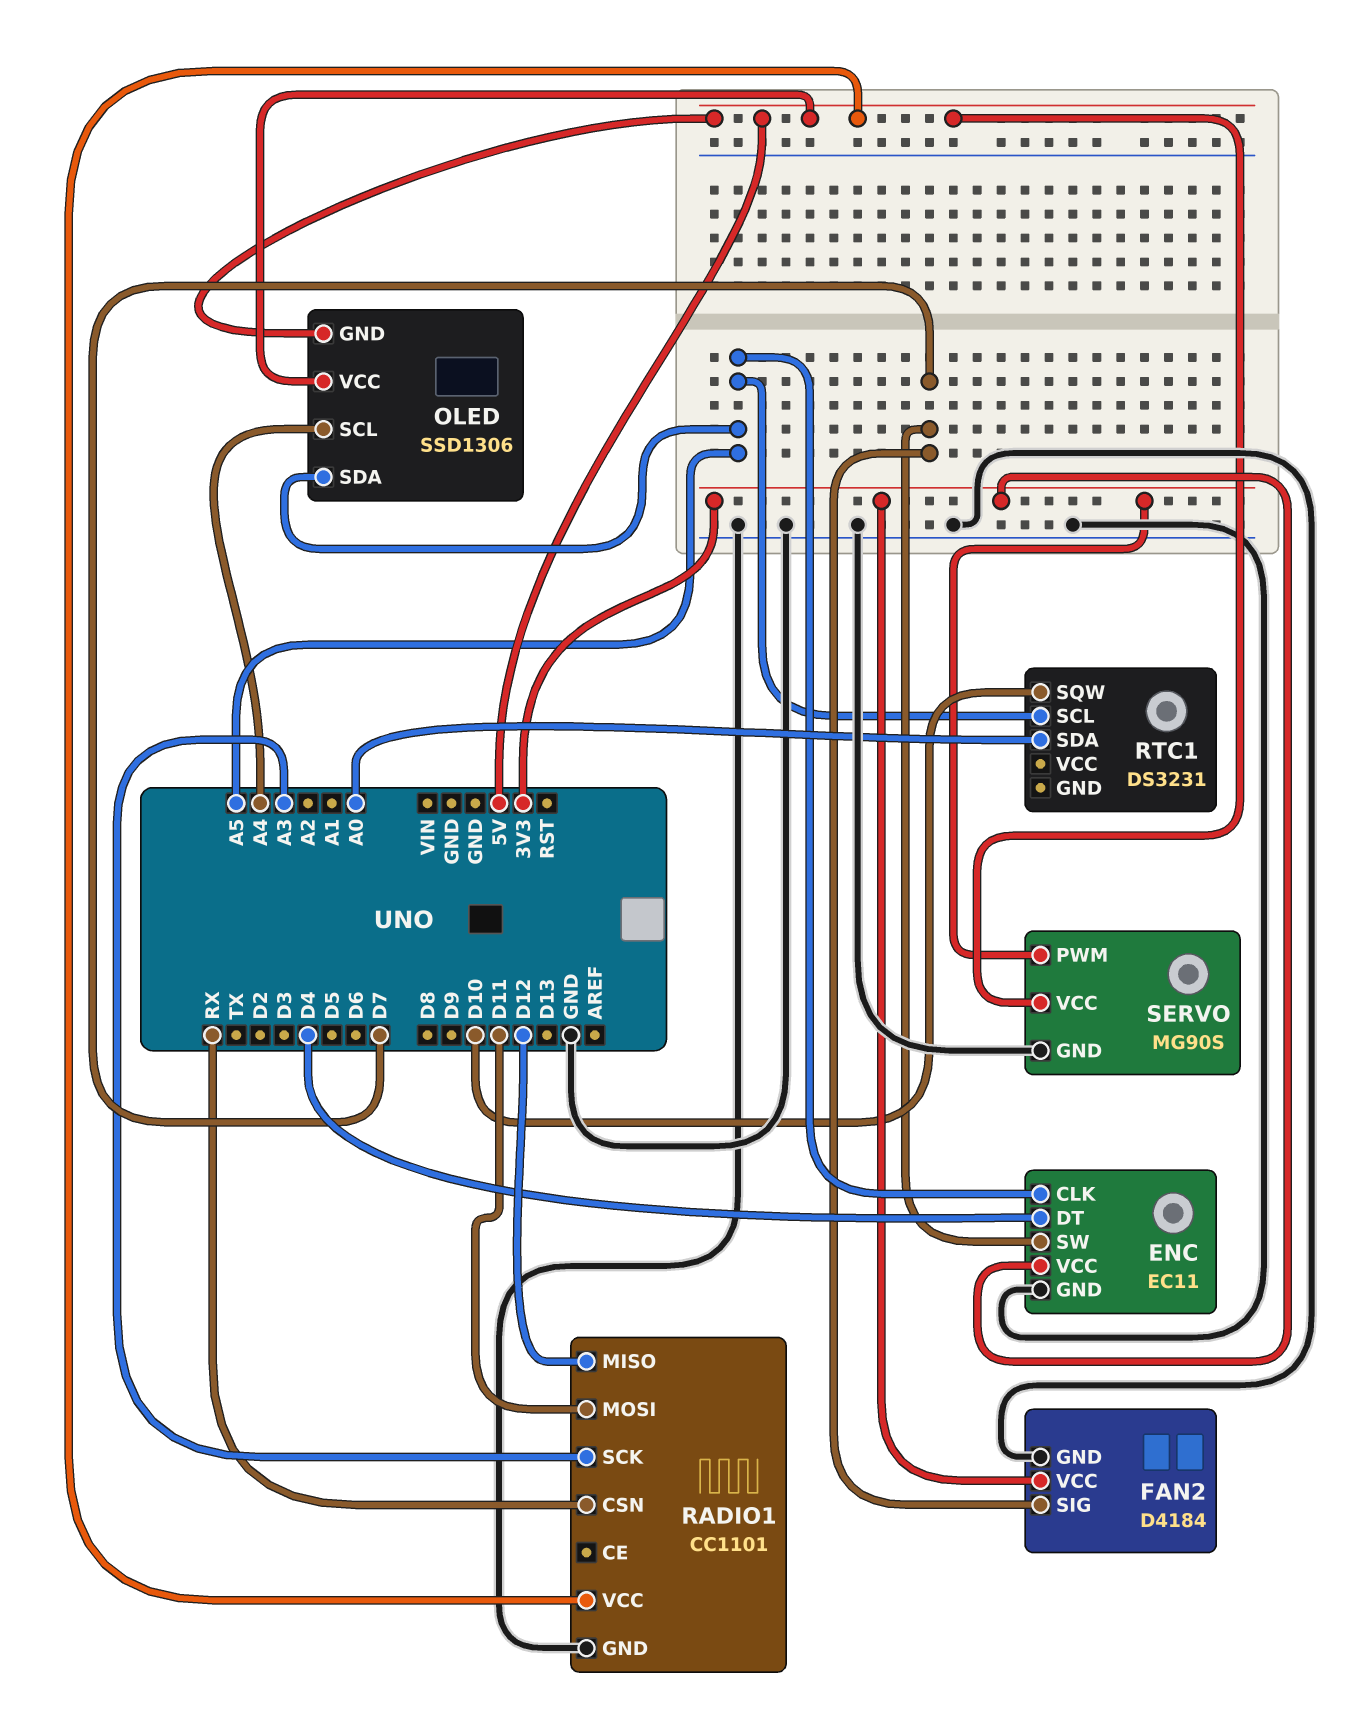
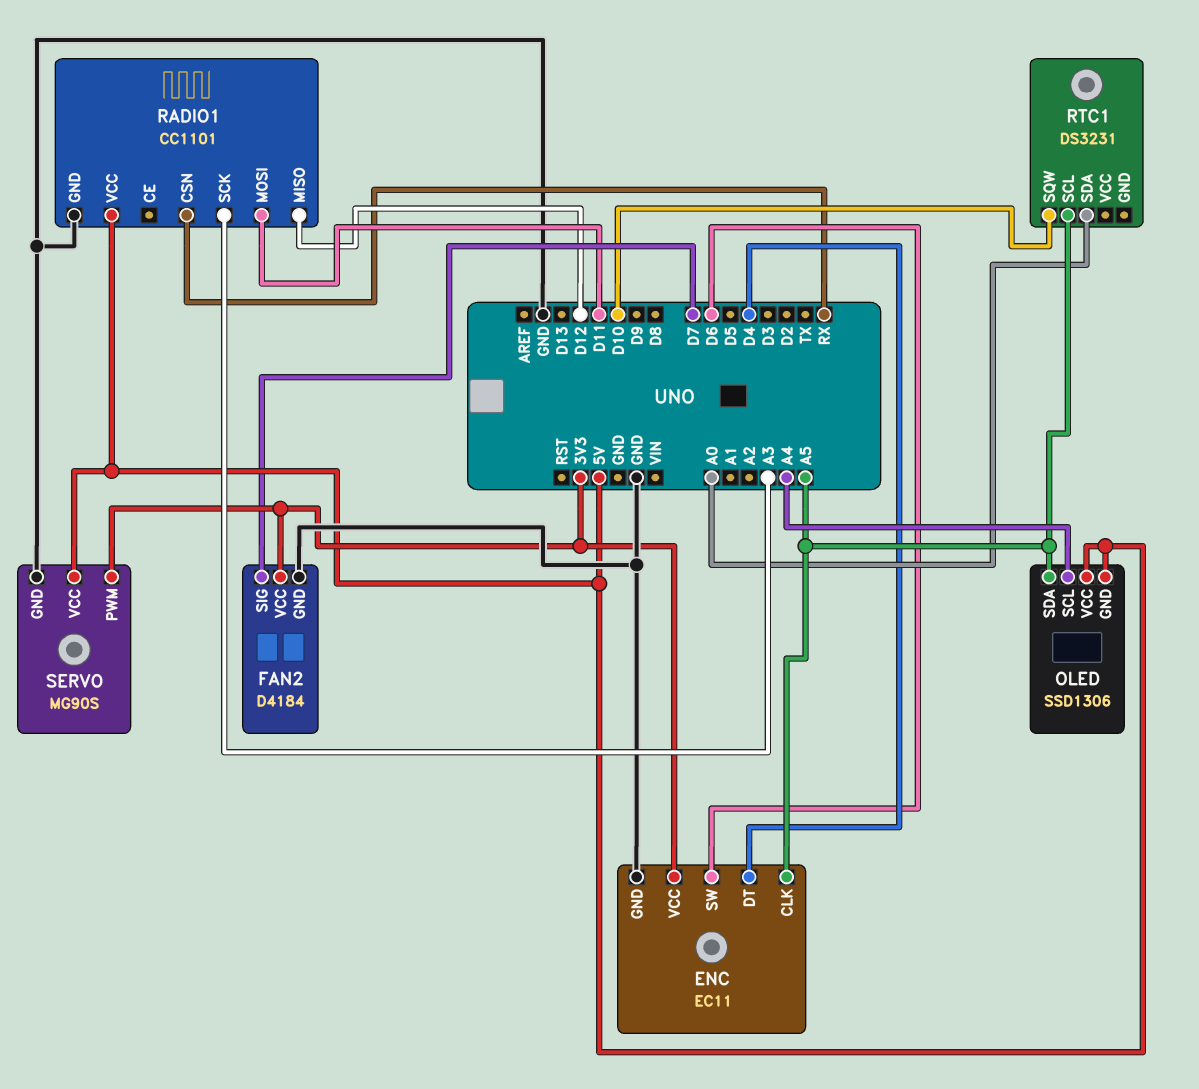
ENC pin SW: D7 -> D6

